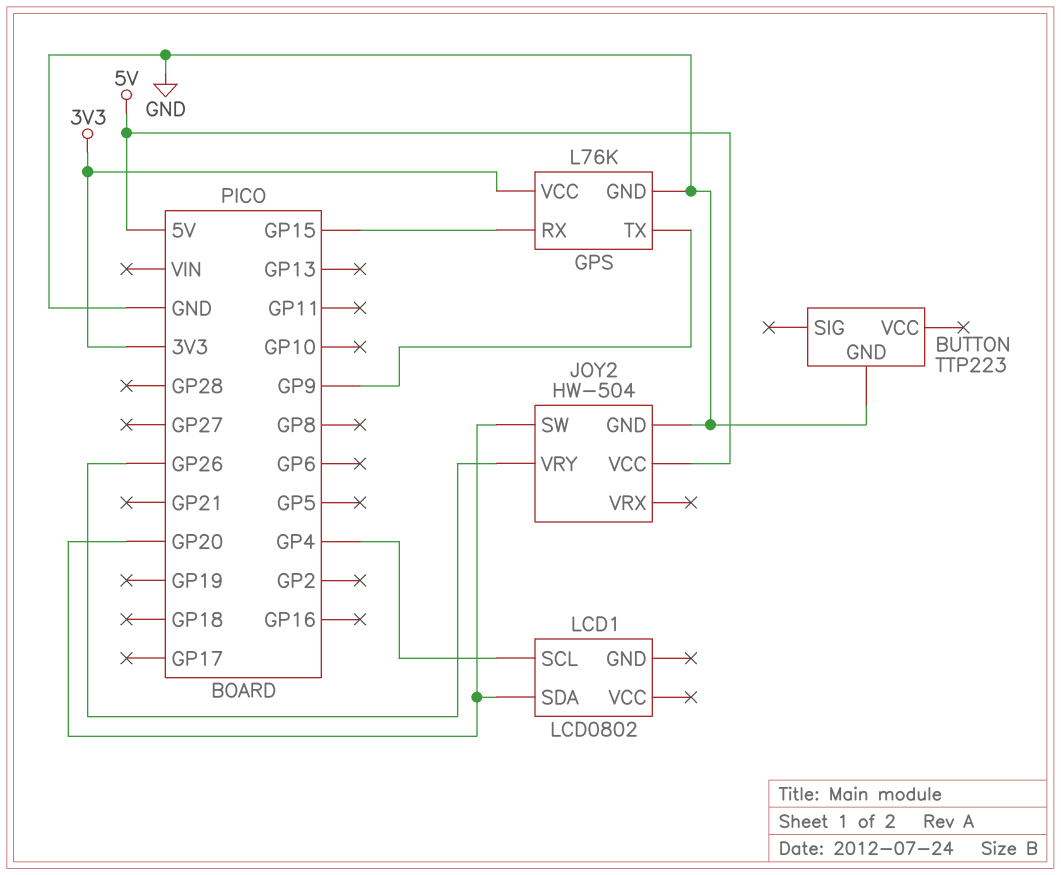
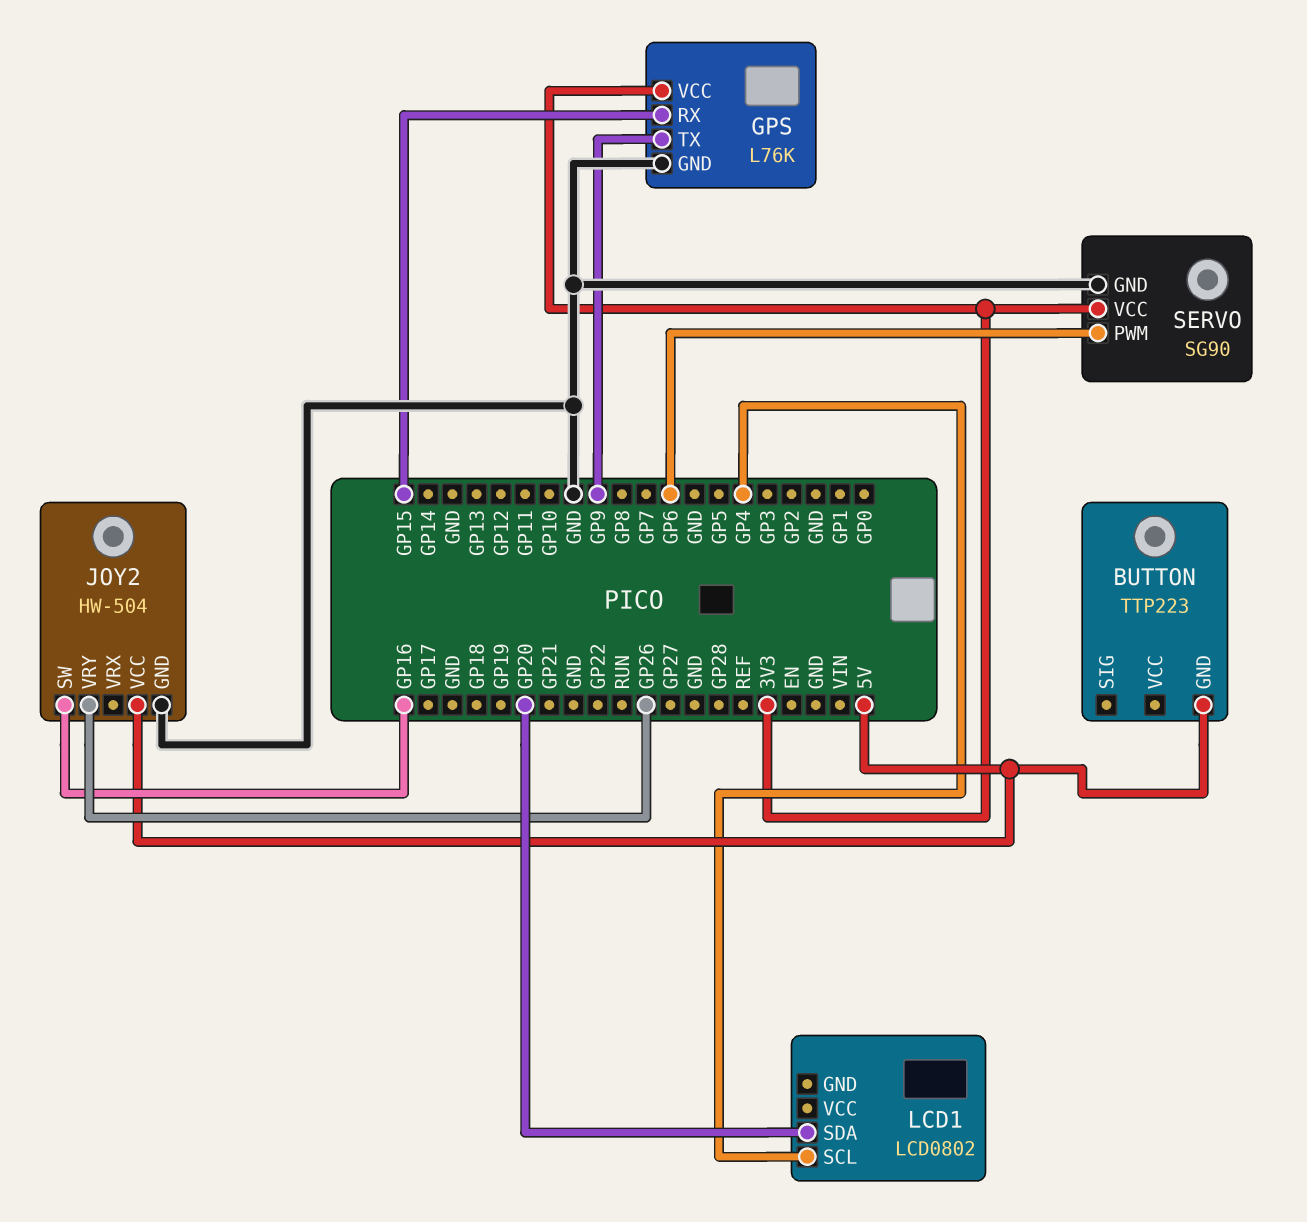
BUTTON pin GND: GND -> 5V
JOY2 pin SW: GP20 -> GP16
SERVO: none -> SG90
SERVO pin GND: none -> GND
SERVO pin PWM: none -> GP6
SERVO pin VCC: none -> 3V3

